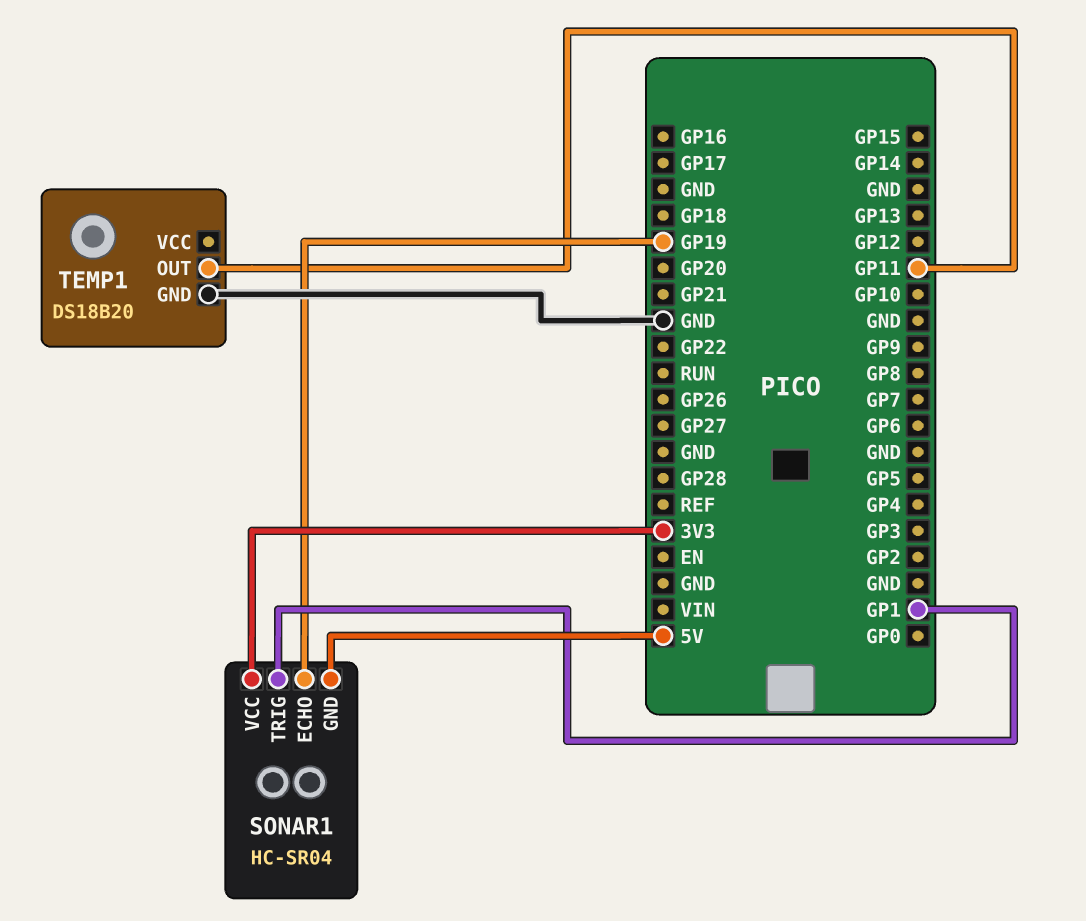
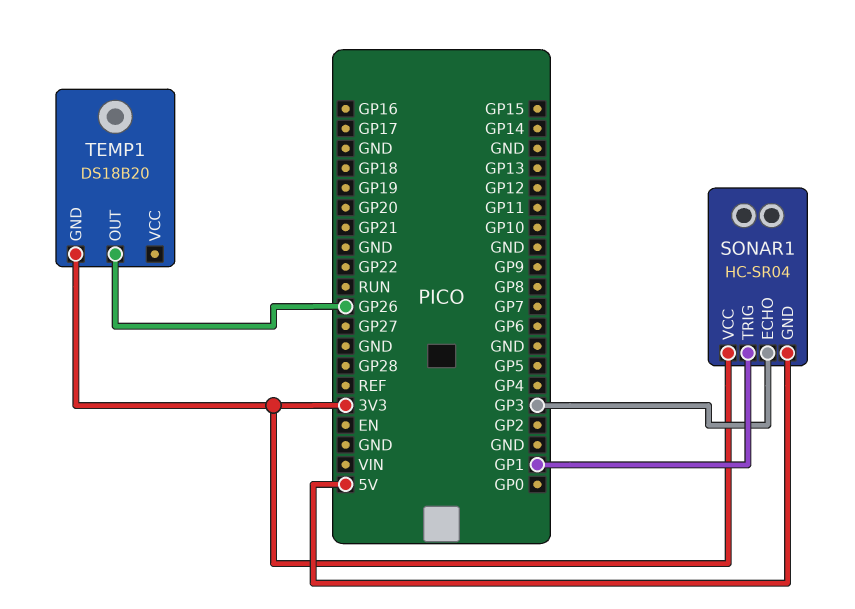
SONAR1 pin ECHO: GP19 -> GP3
TEMP1 pin GND: GND -> 3V3
TEMP1 pin OUT: GP11 -> GP26

